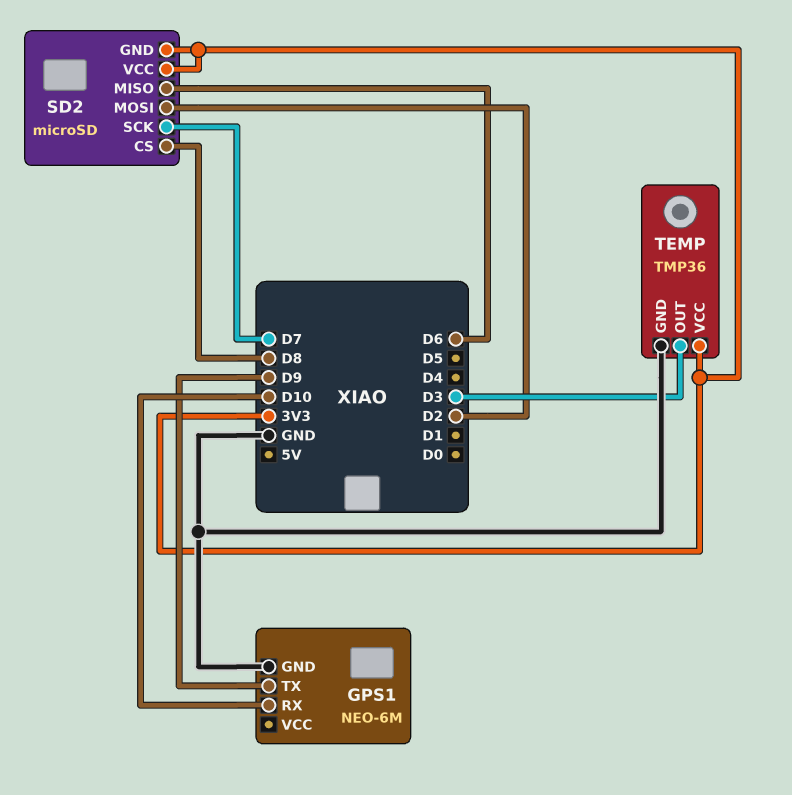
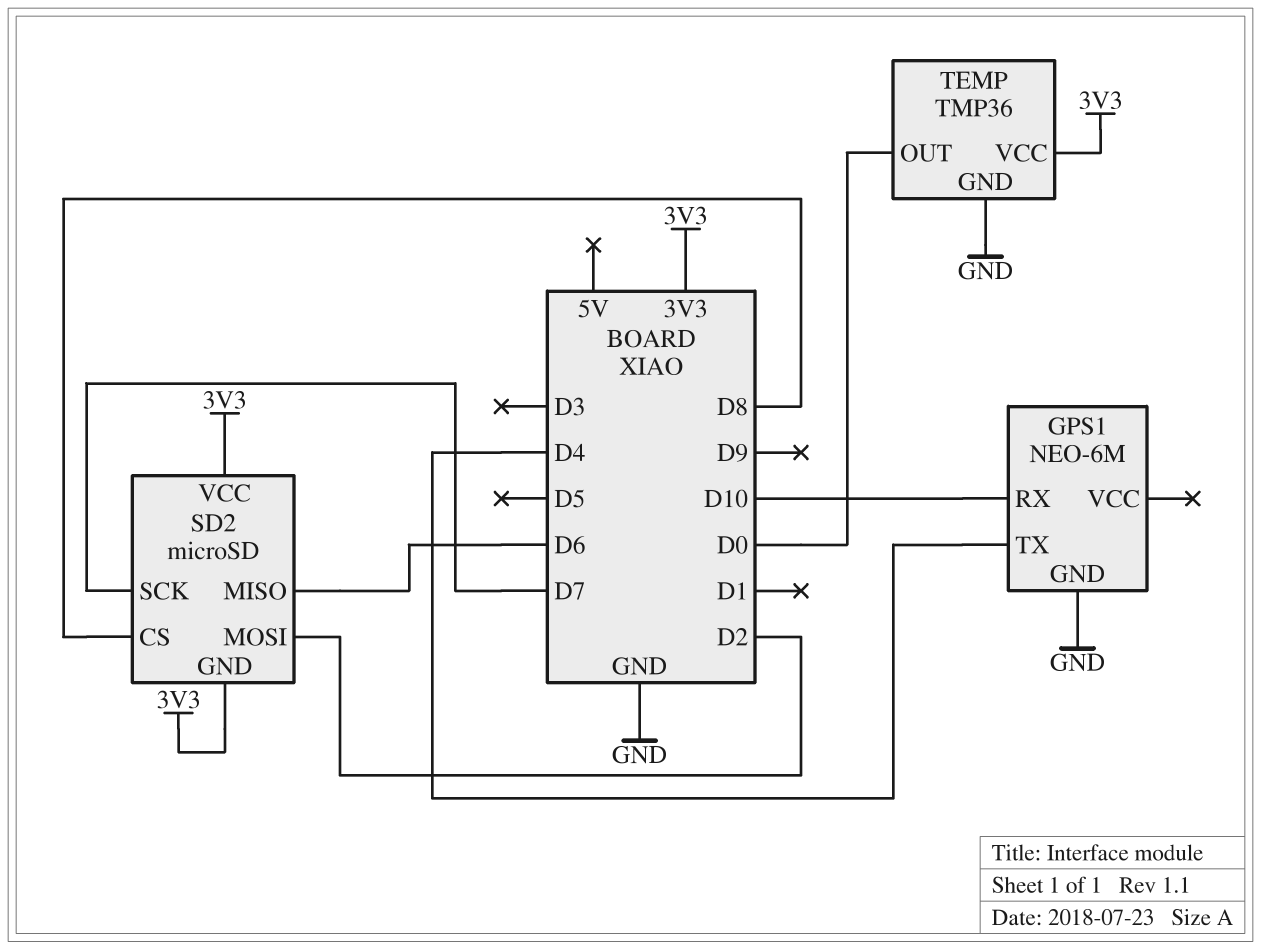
GPS1 pin TX: D9 -> D4
TEMP pin OUT: D3 -> D0

